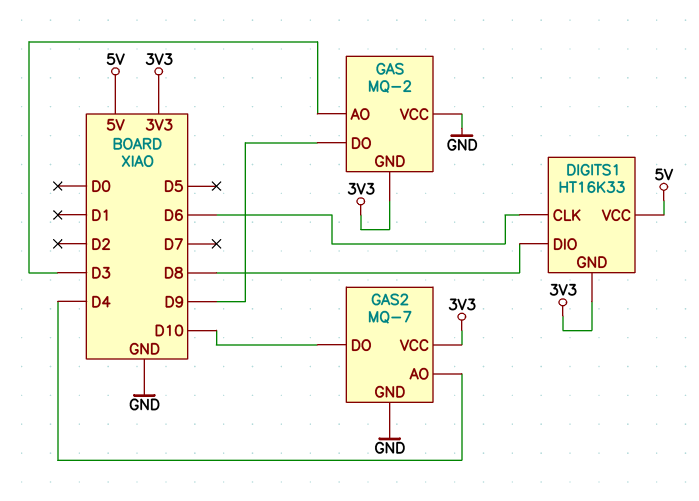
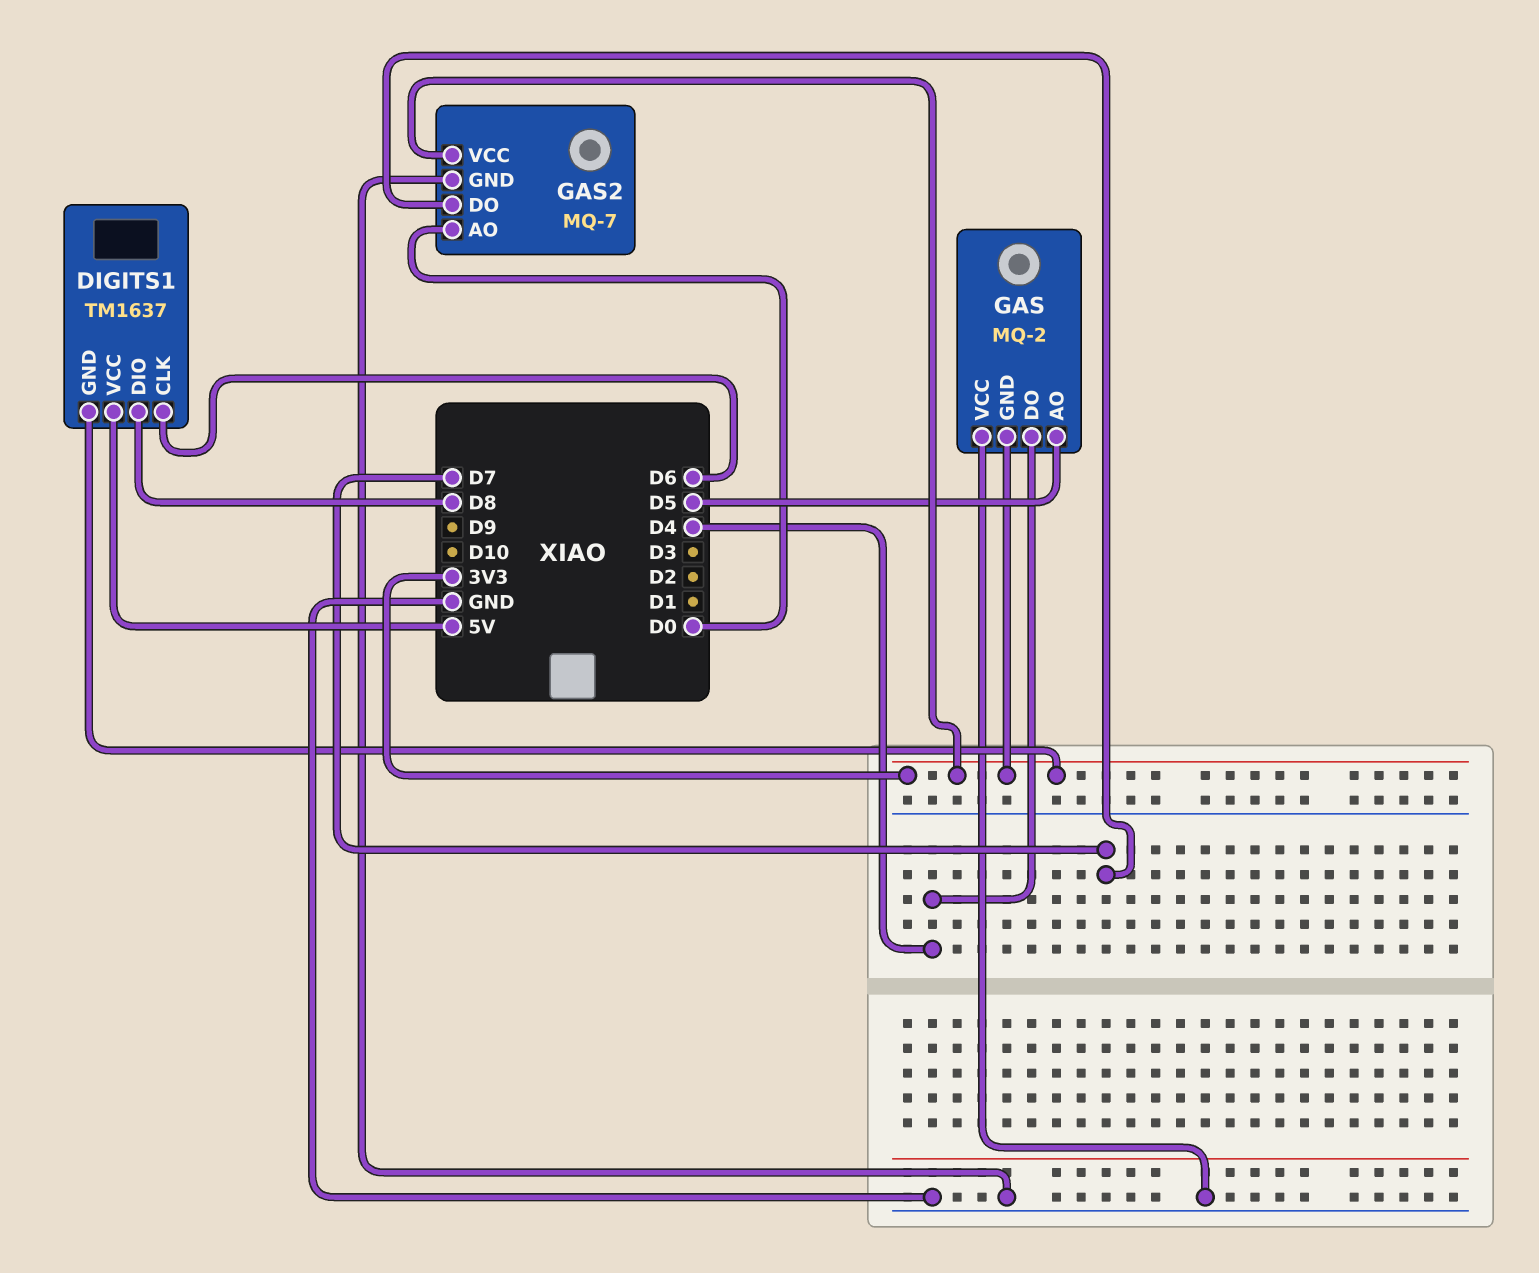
DIGITS1: HT16K33 -> TM1637
GAS pin AO: D3 -> D5
GAS pin DO: D9 -> D4
GAS2 pin AO: D4 -> D0
GAS2 pin DO: D10 -> D7

